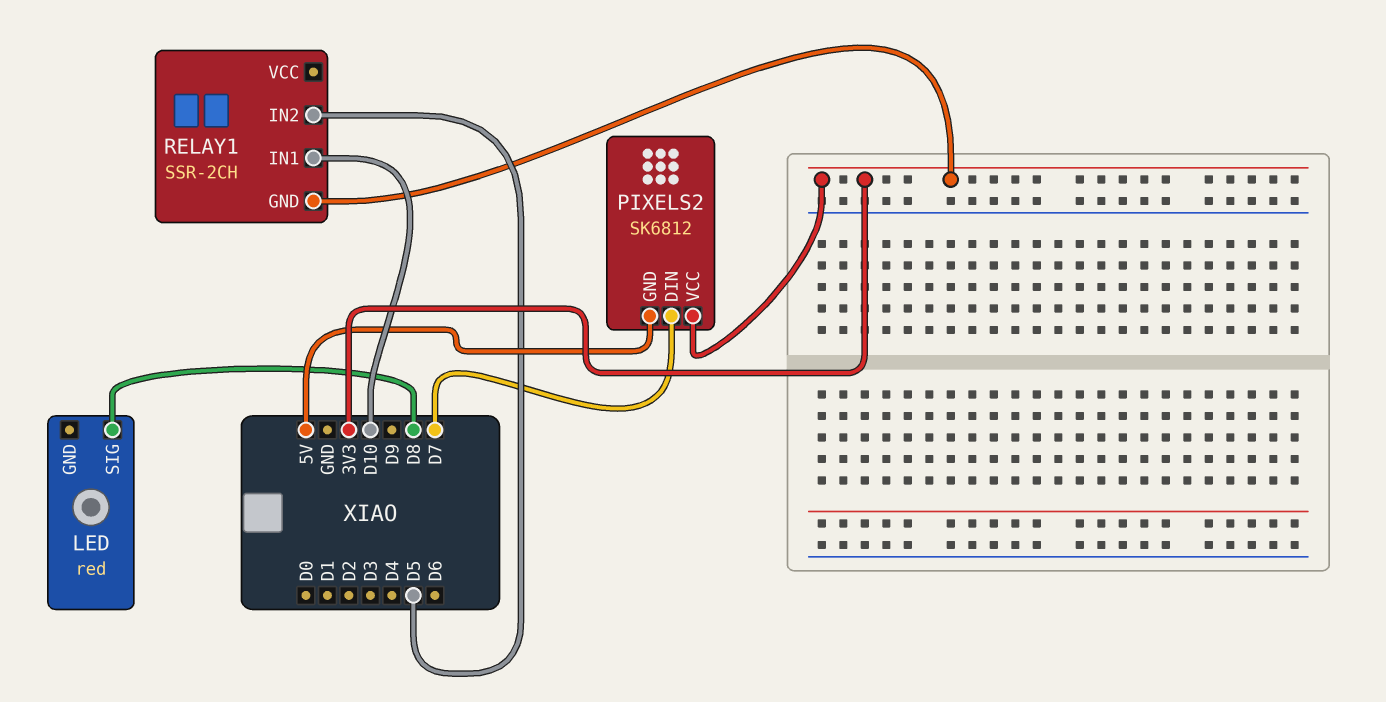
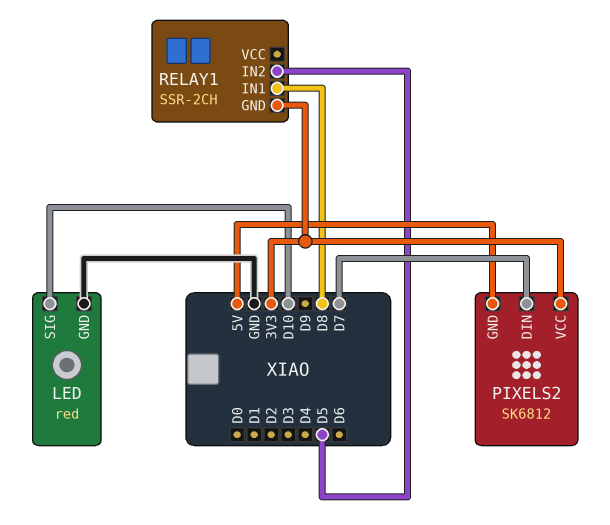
LED pin GND: none -> GND
LED pin SIG: D8 -> D10
RELAY1 pin IN1: D10 -> D8

